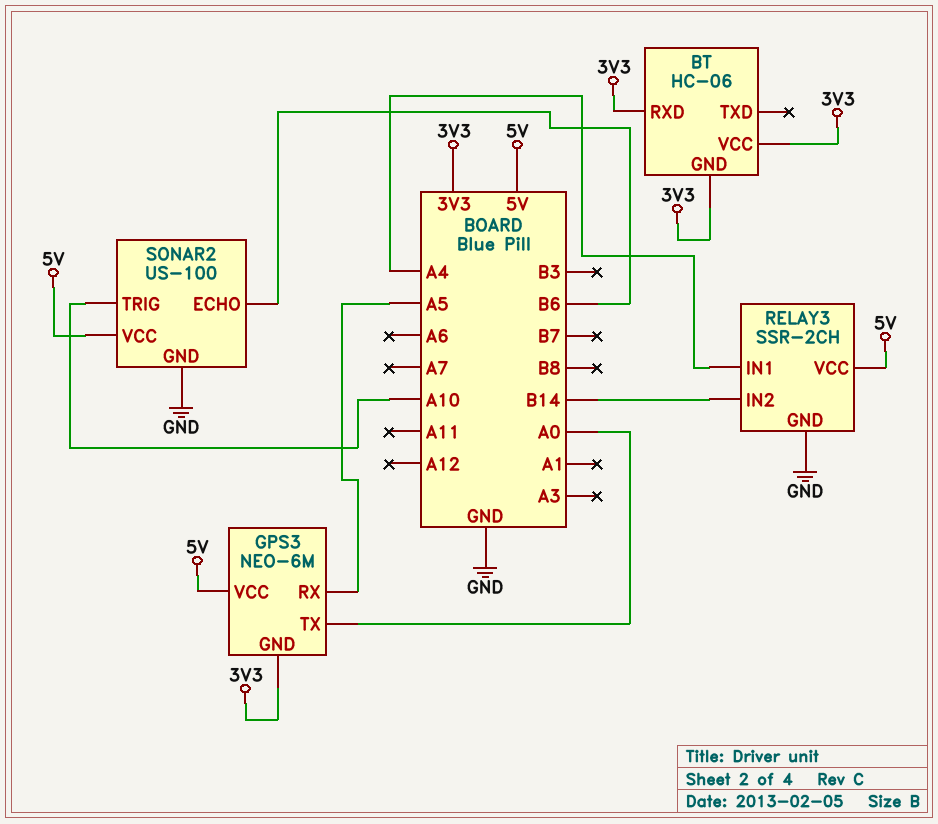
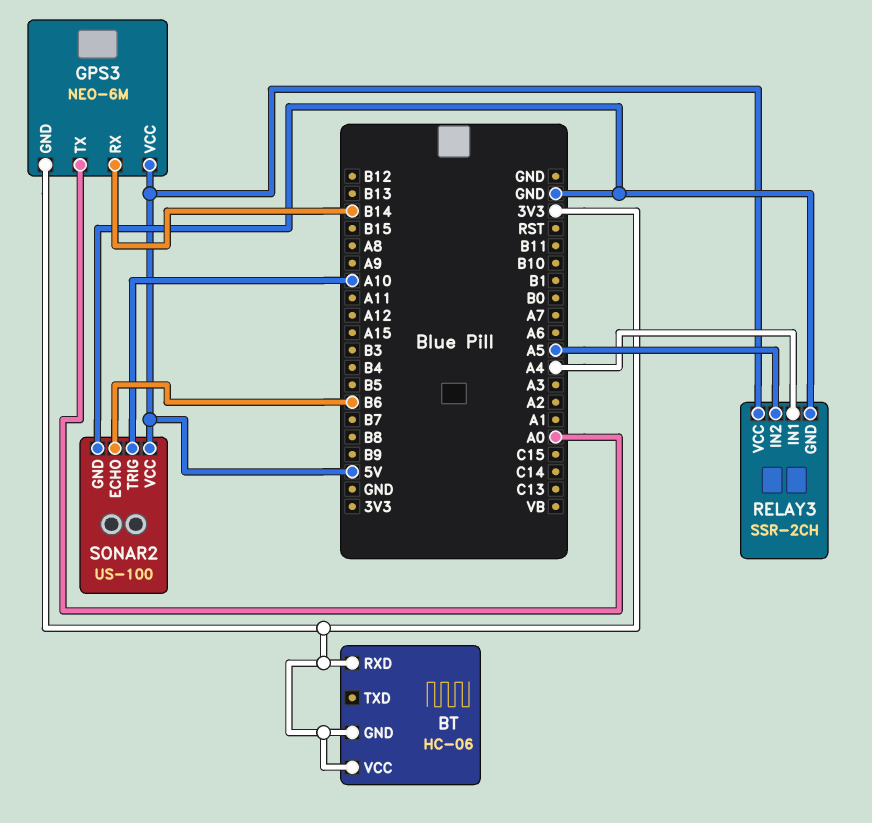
GPS3 pin RX: A5 -> B14
RELAY3 pin IN2: B14 -> A5

